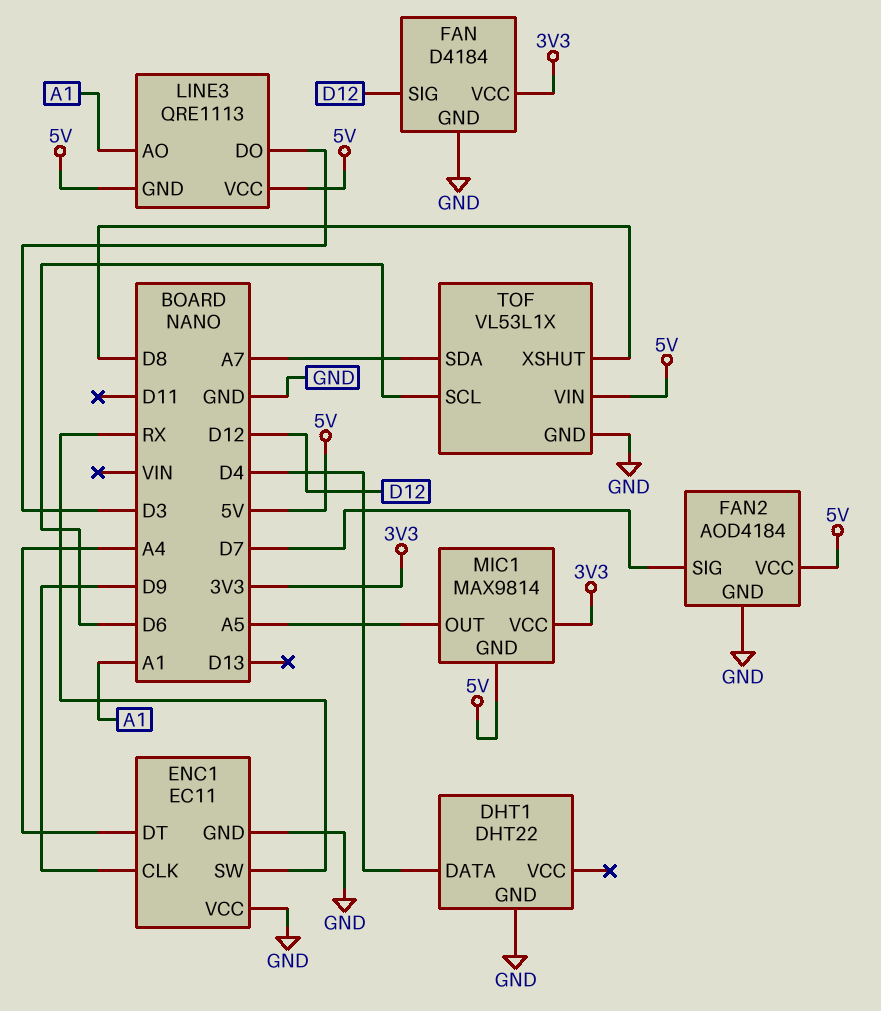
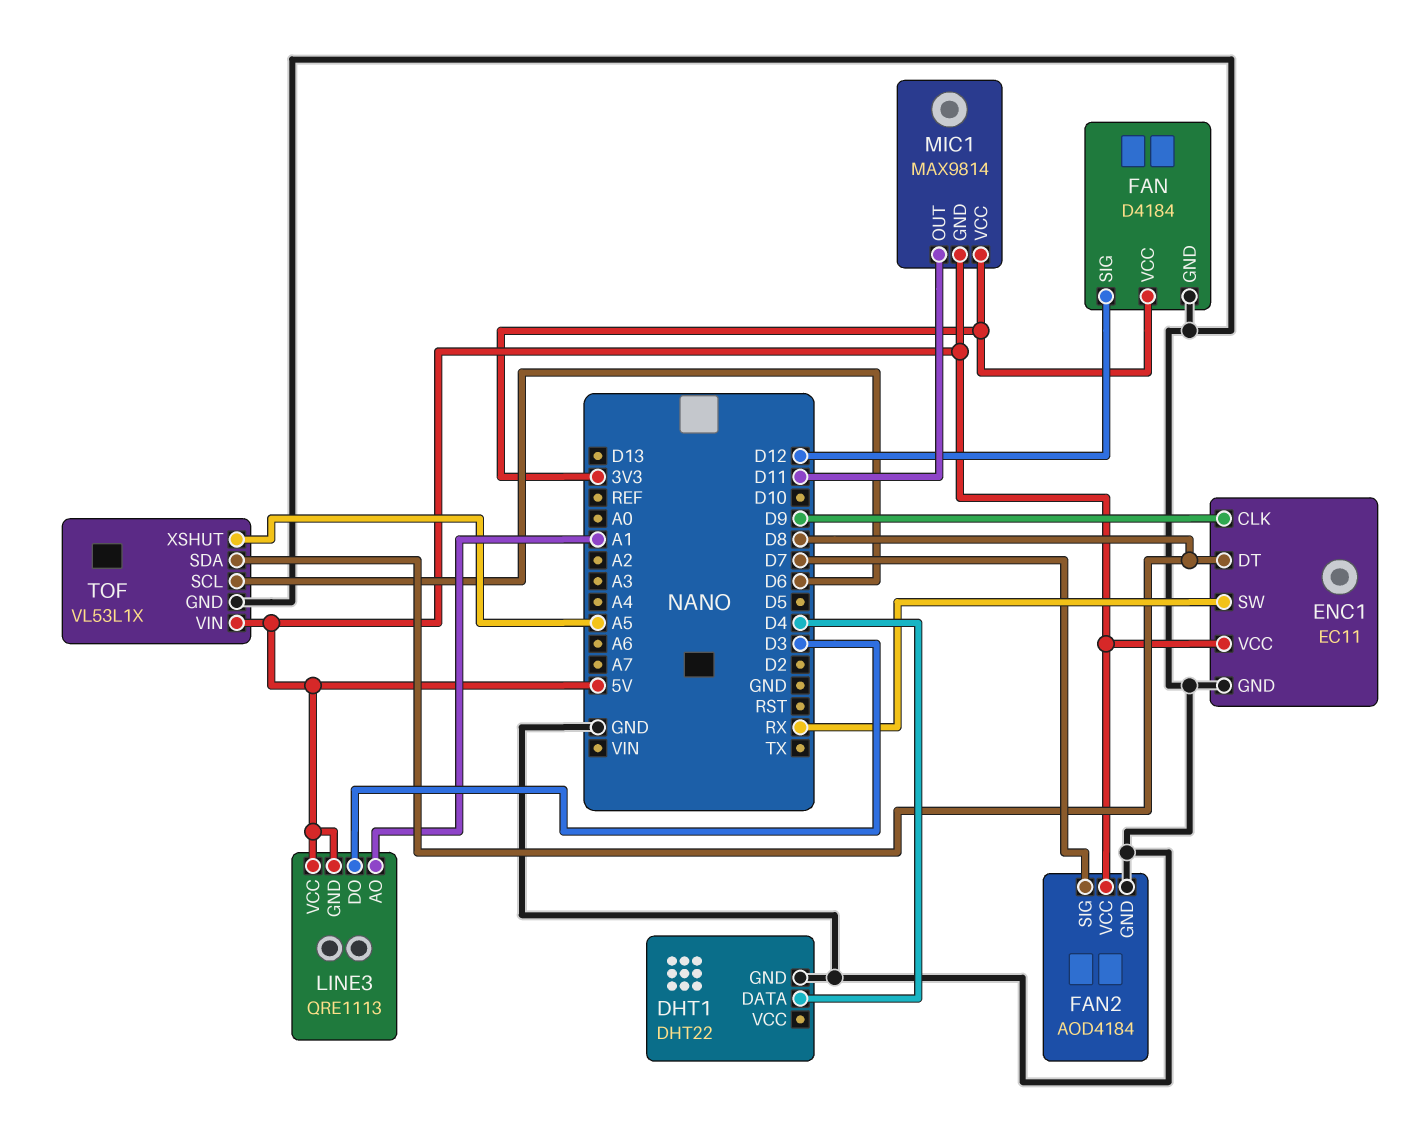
ENC1 pin DT: A4 -> D8
ENC1 pin VCC: GND -> 5V
MIC1 pin OUT: A5 -> D11
TOF pin SDA: A7 -> D8
TOF pin XSHUT: D8 -> A5

